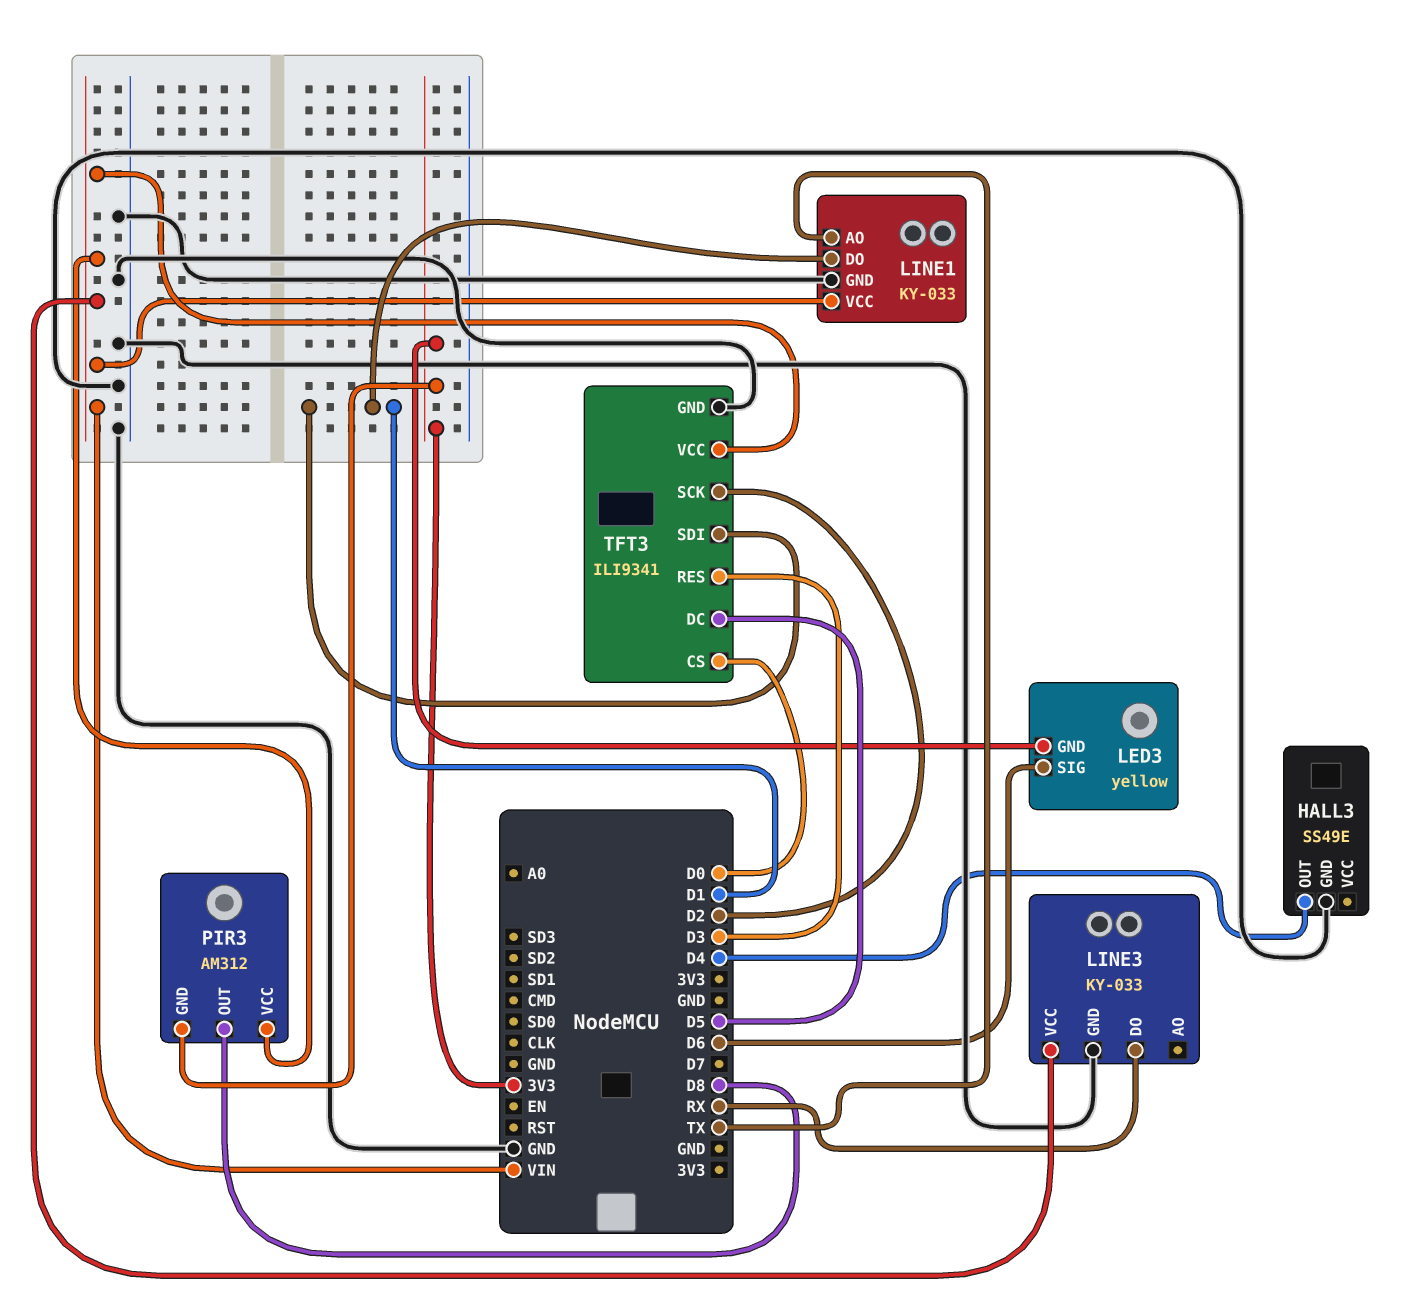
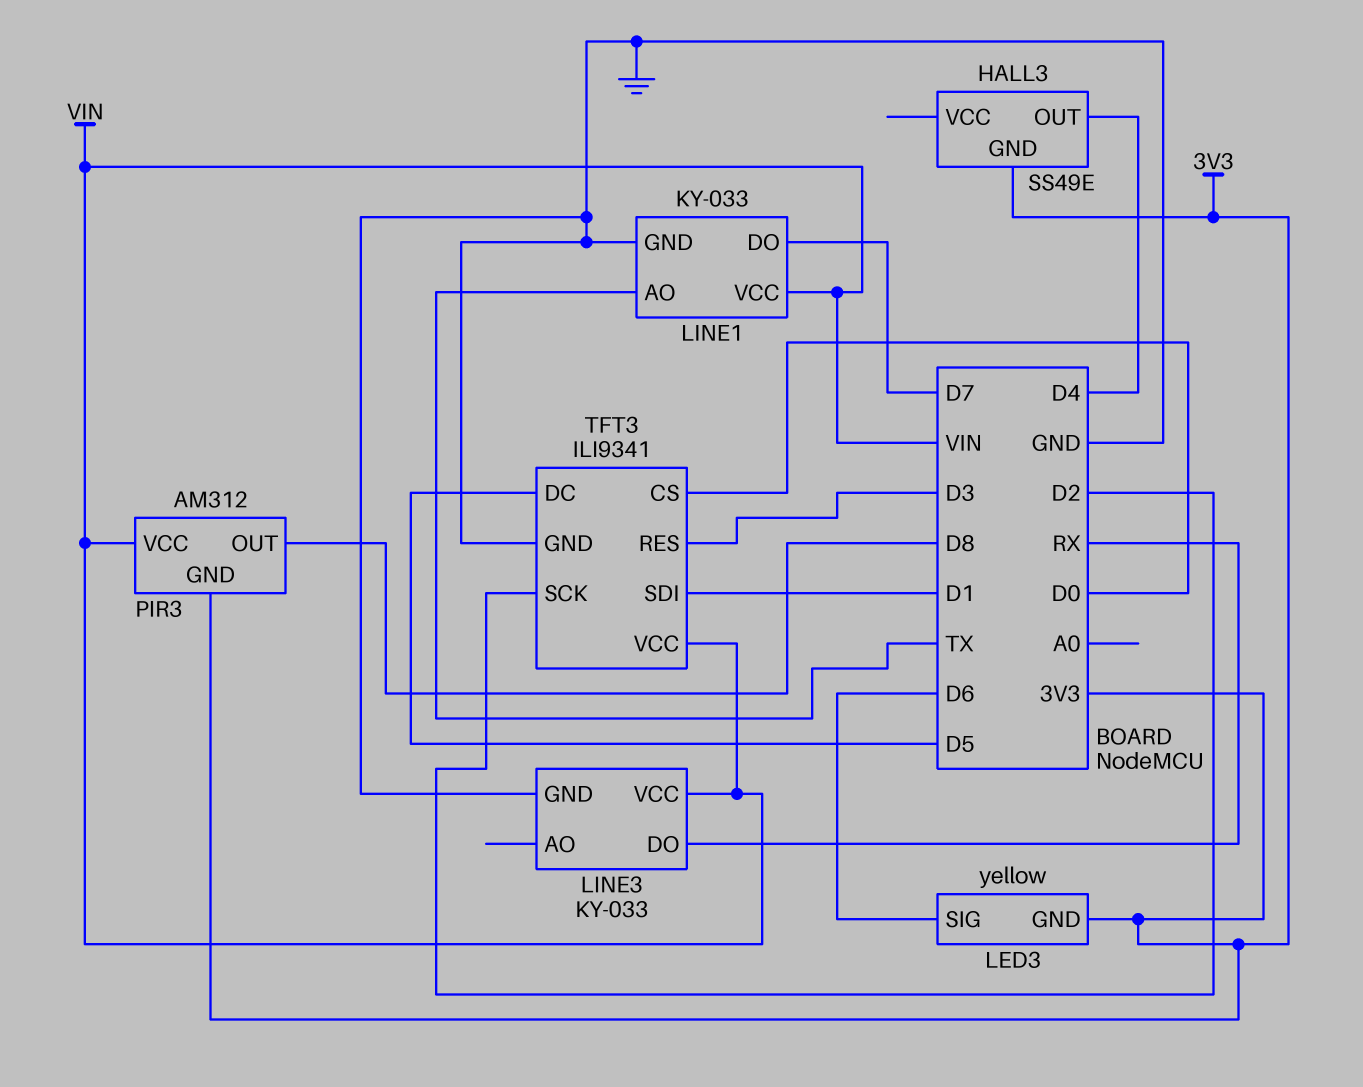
HALL3 pin GND: GND -> 3V3
LINE1 pin DO: D1 -> D7

